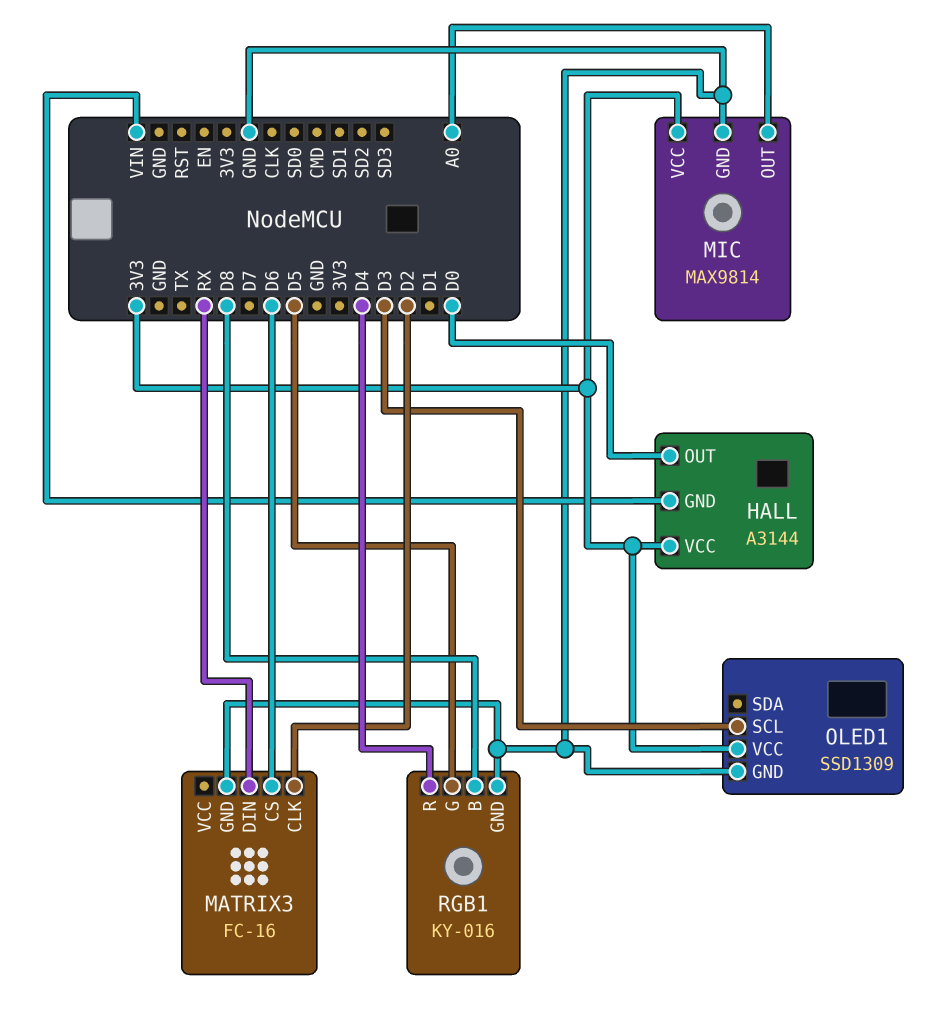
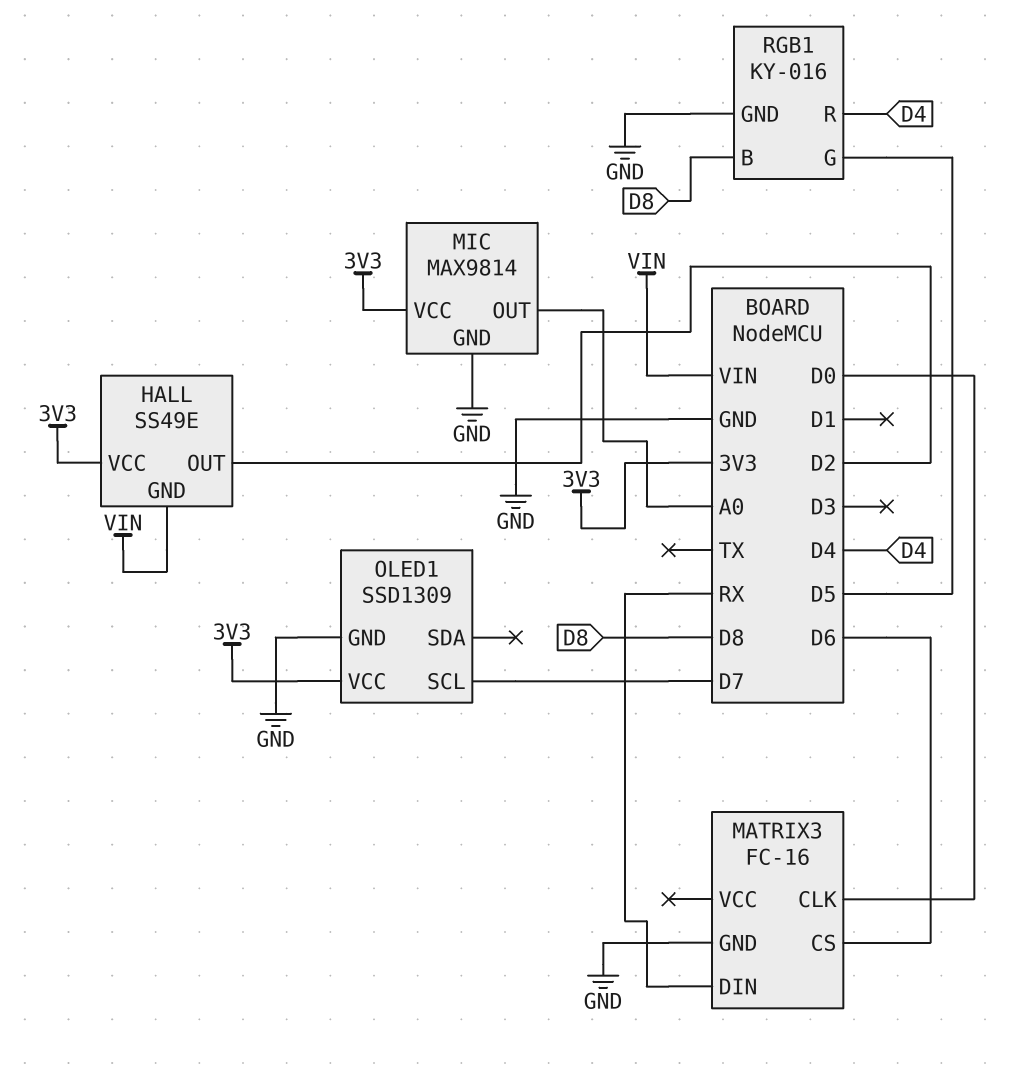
HALL: A3144 -> SS49E
HALL pin OUT: D0 -> D2
MATRIX3 pin CLK: D2 -> D0
OLED1 pin SCL: D3 -> D7

